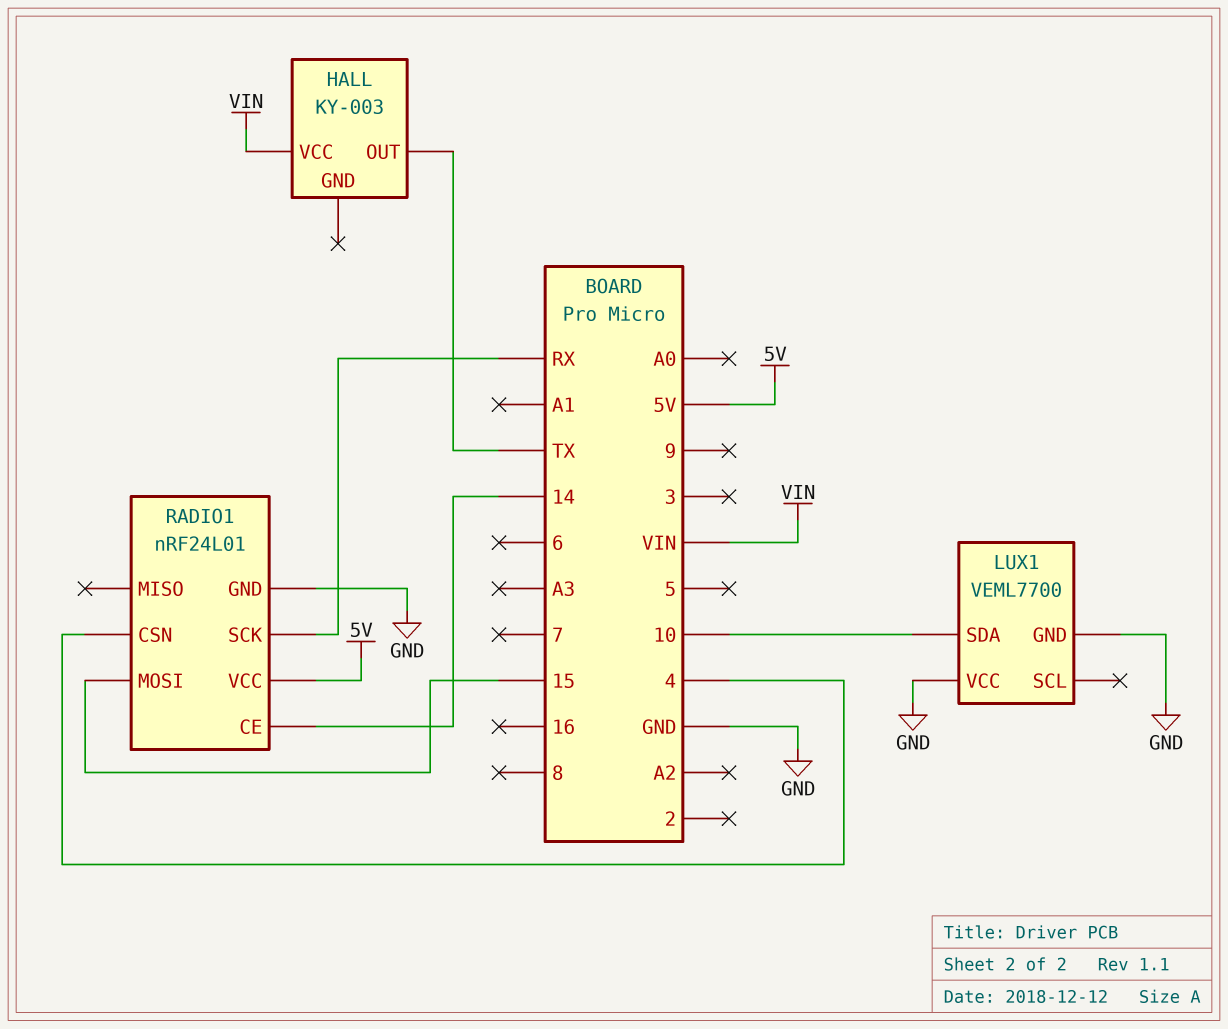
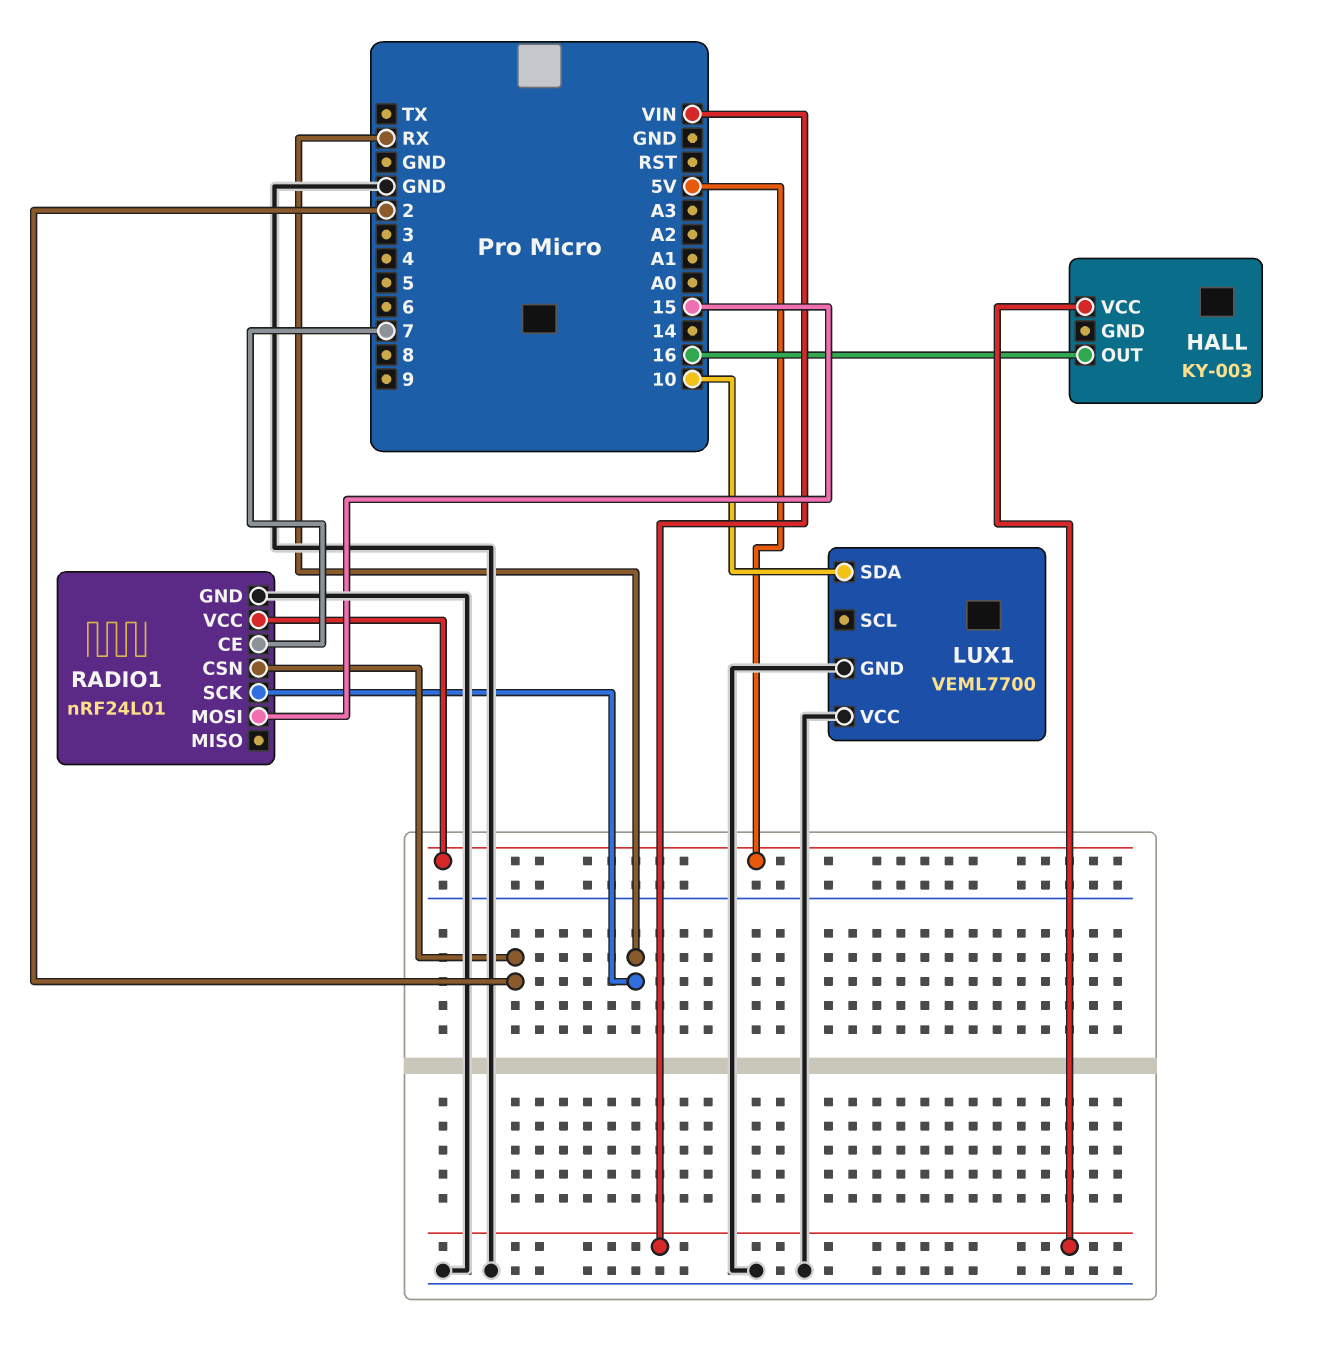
HALL pin OUT: TX -> 16
RADIO1 pin CE: 14 -> 7
RADIO1 pin CSN: 4 -> 2

